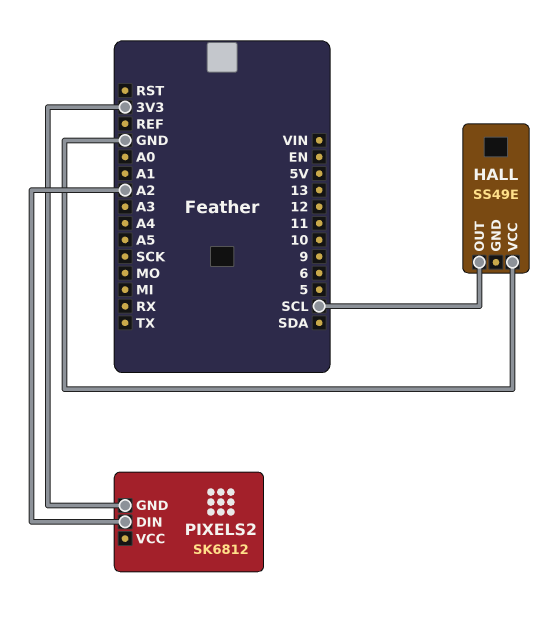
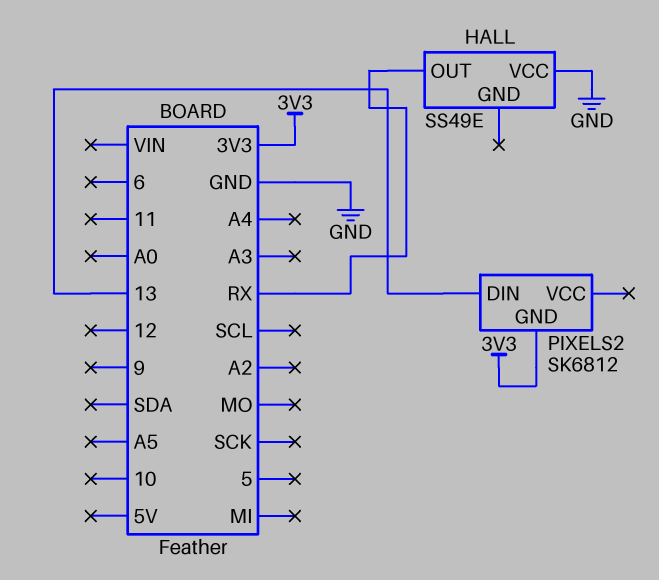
HALL pin OUT: SCL -> RX
PIXELS2 pin DIN: A2 -> 13

